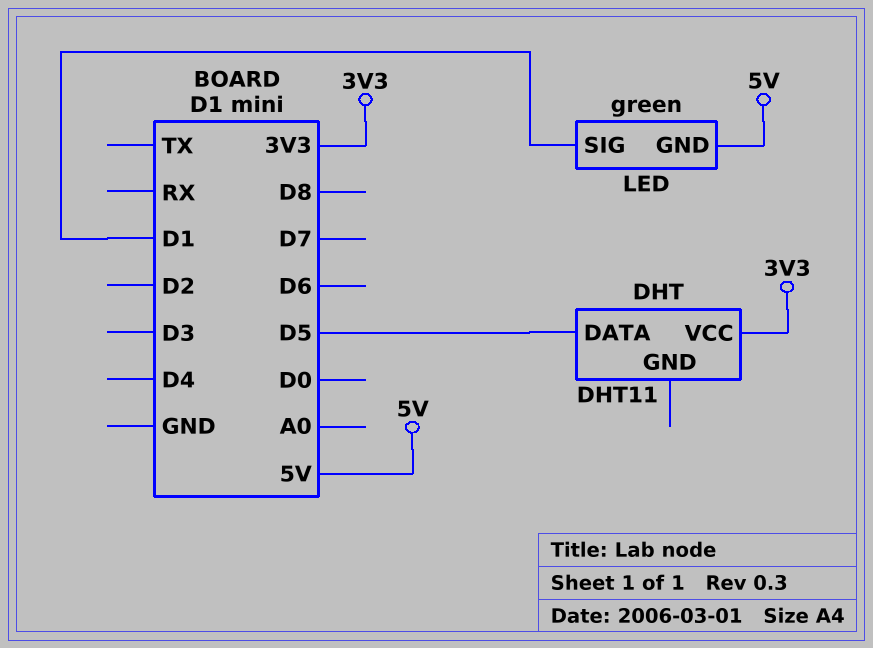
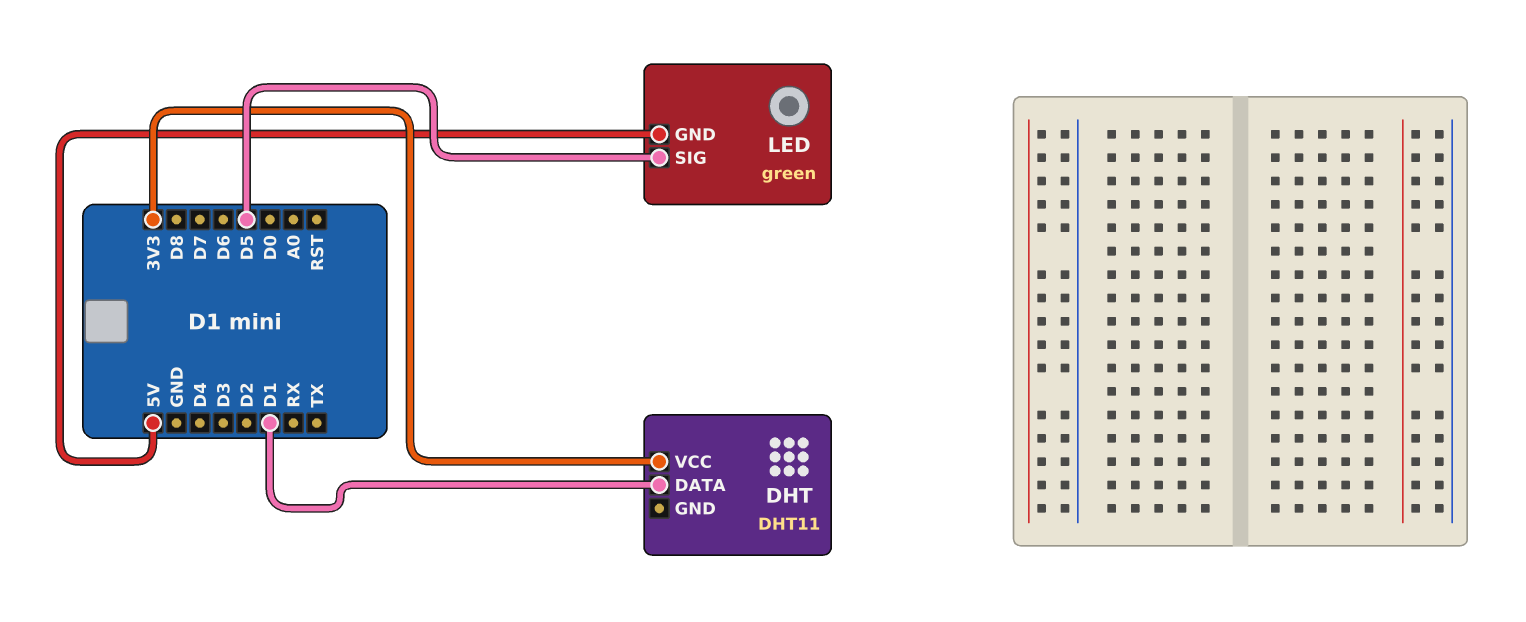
DHT pin DATA: D5 -> D1
LED pin SIG: D1 -> D5

